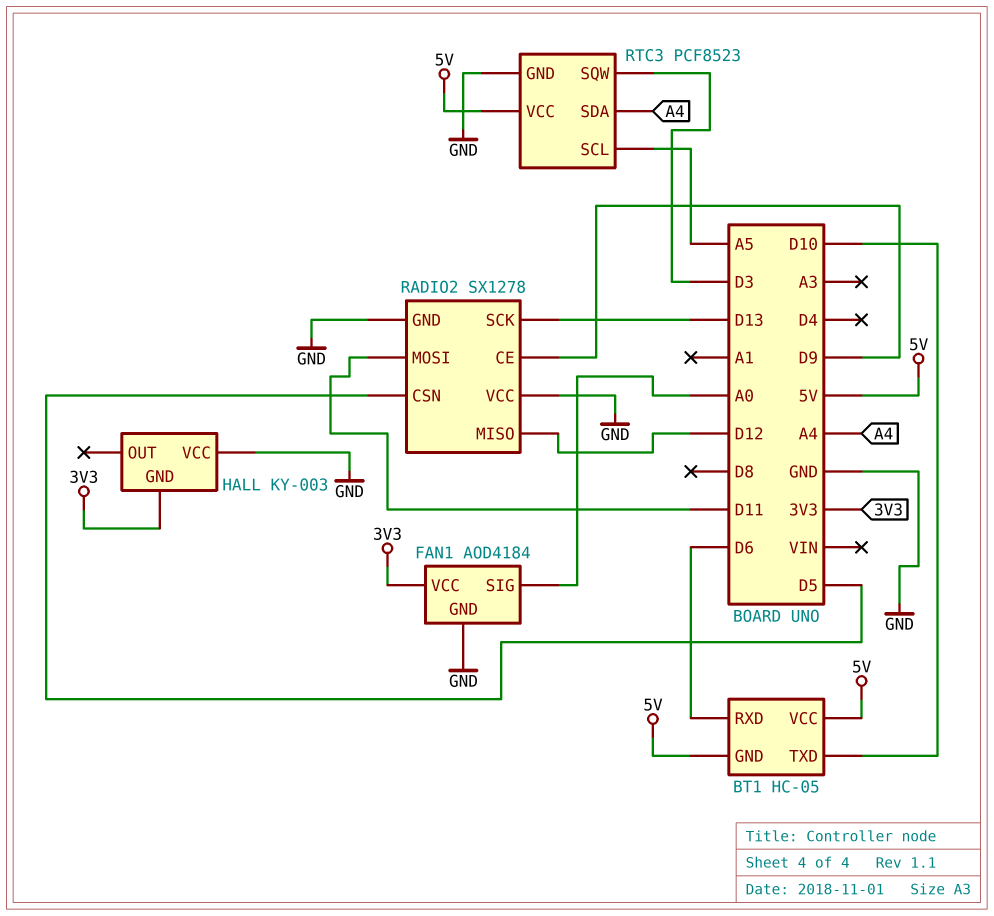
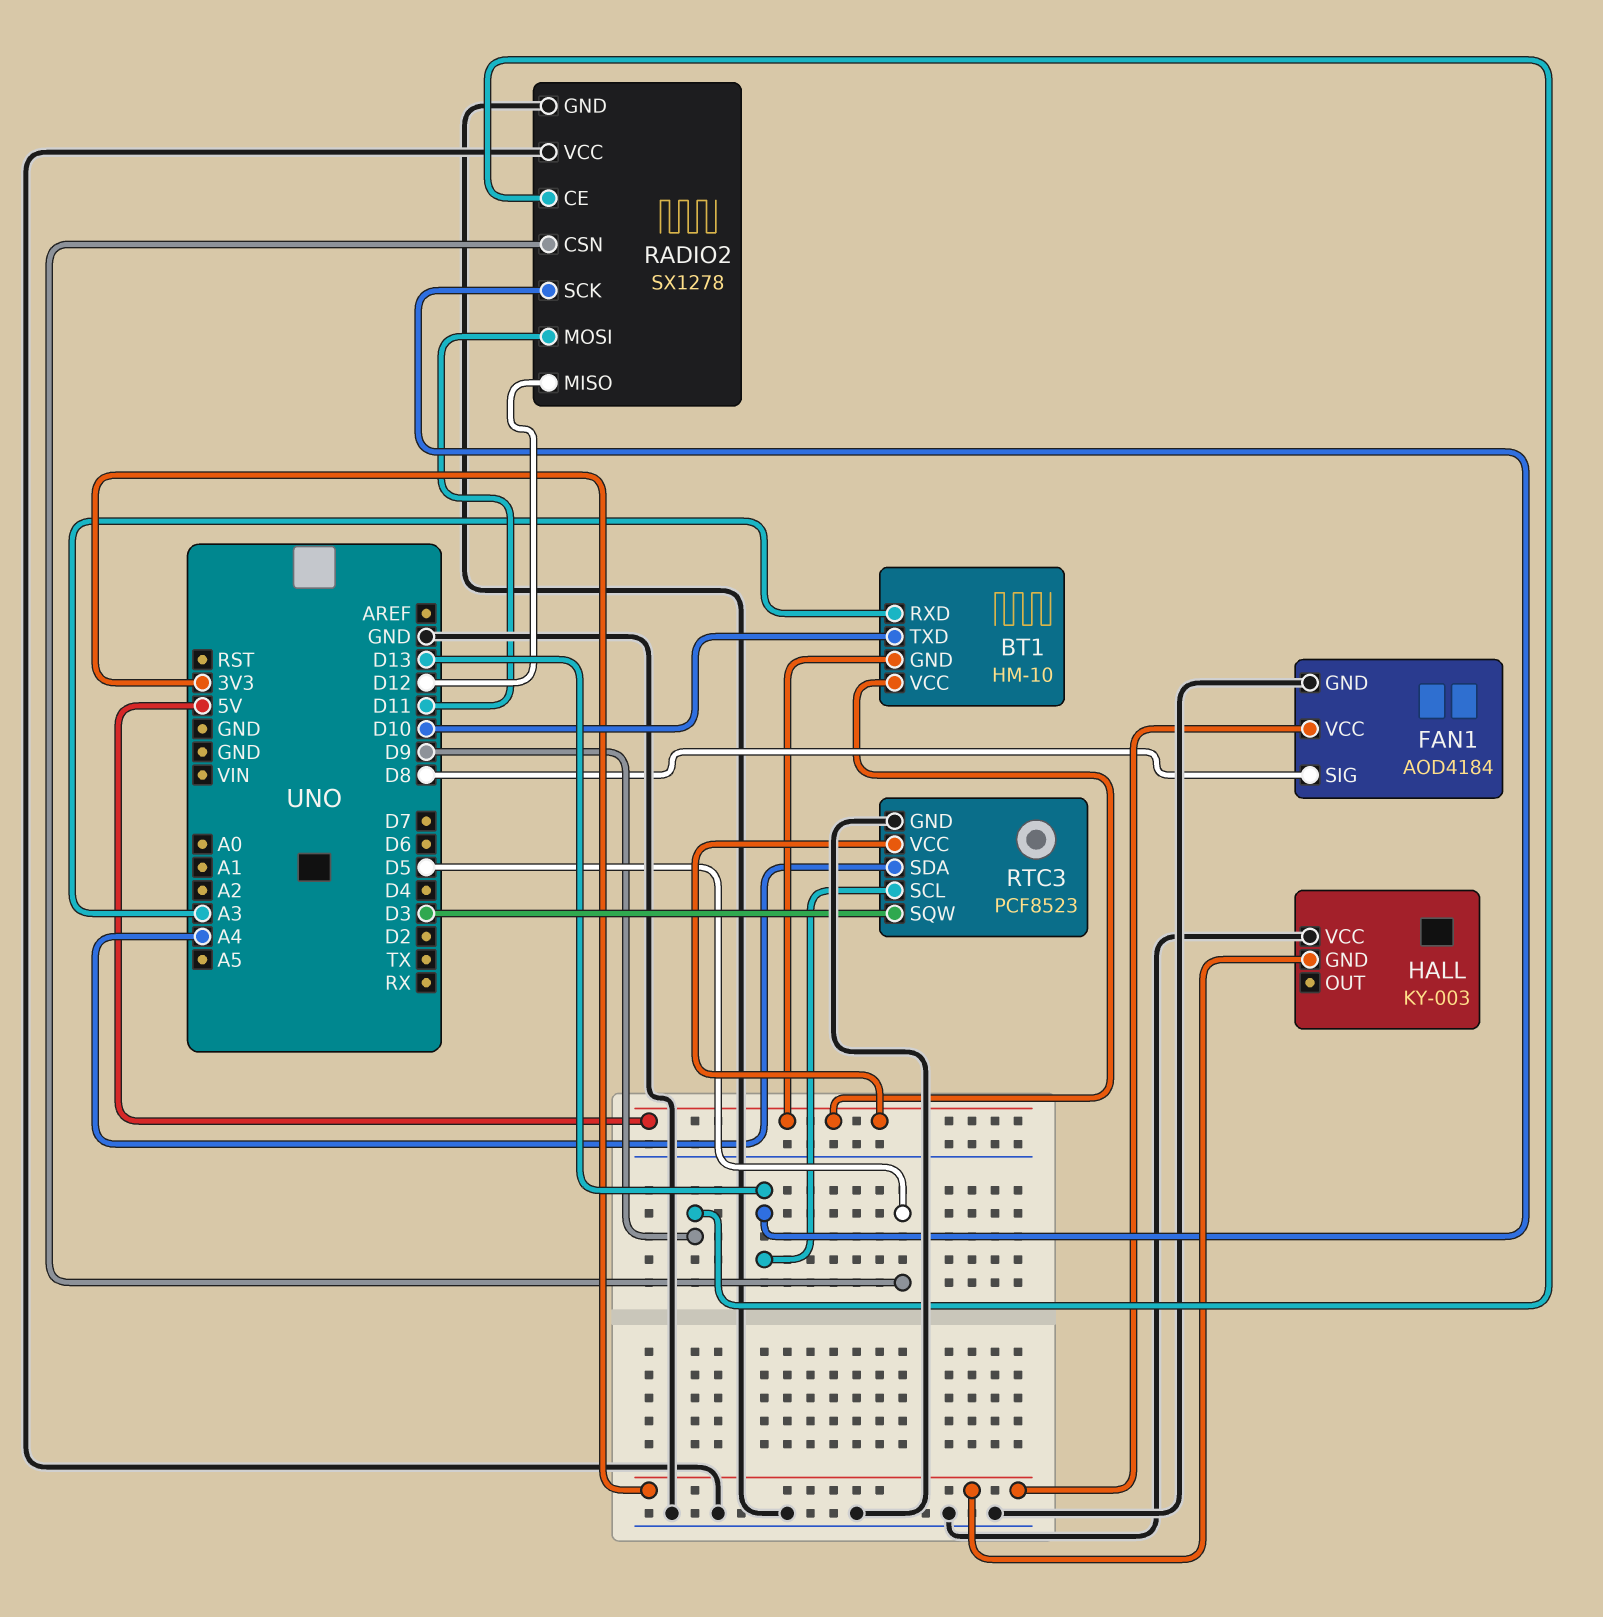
BT1: HC-05 -> HM-10
BT1 pin RXD: D6 -> A3
FAN1 pin SIG: A0 -> D8
RTC3 pin SCL: A5 -> D13

